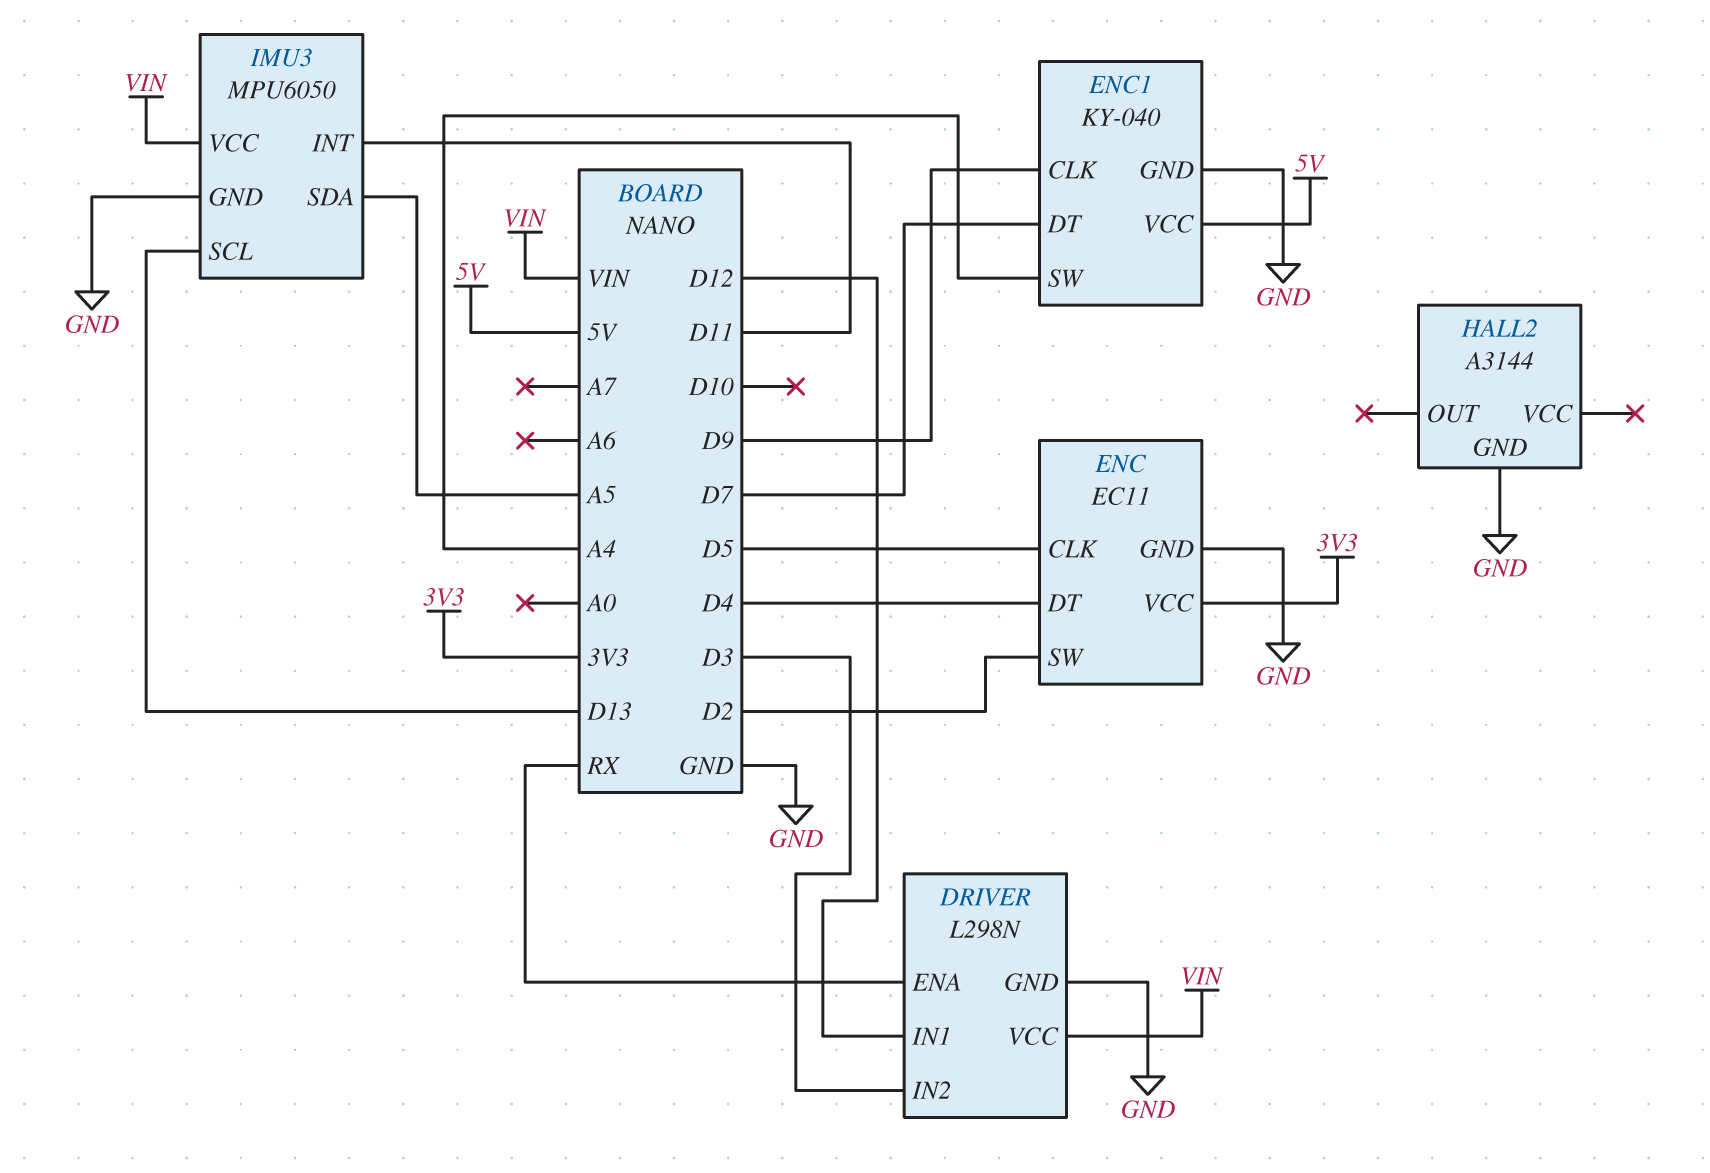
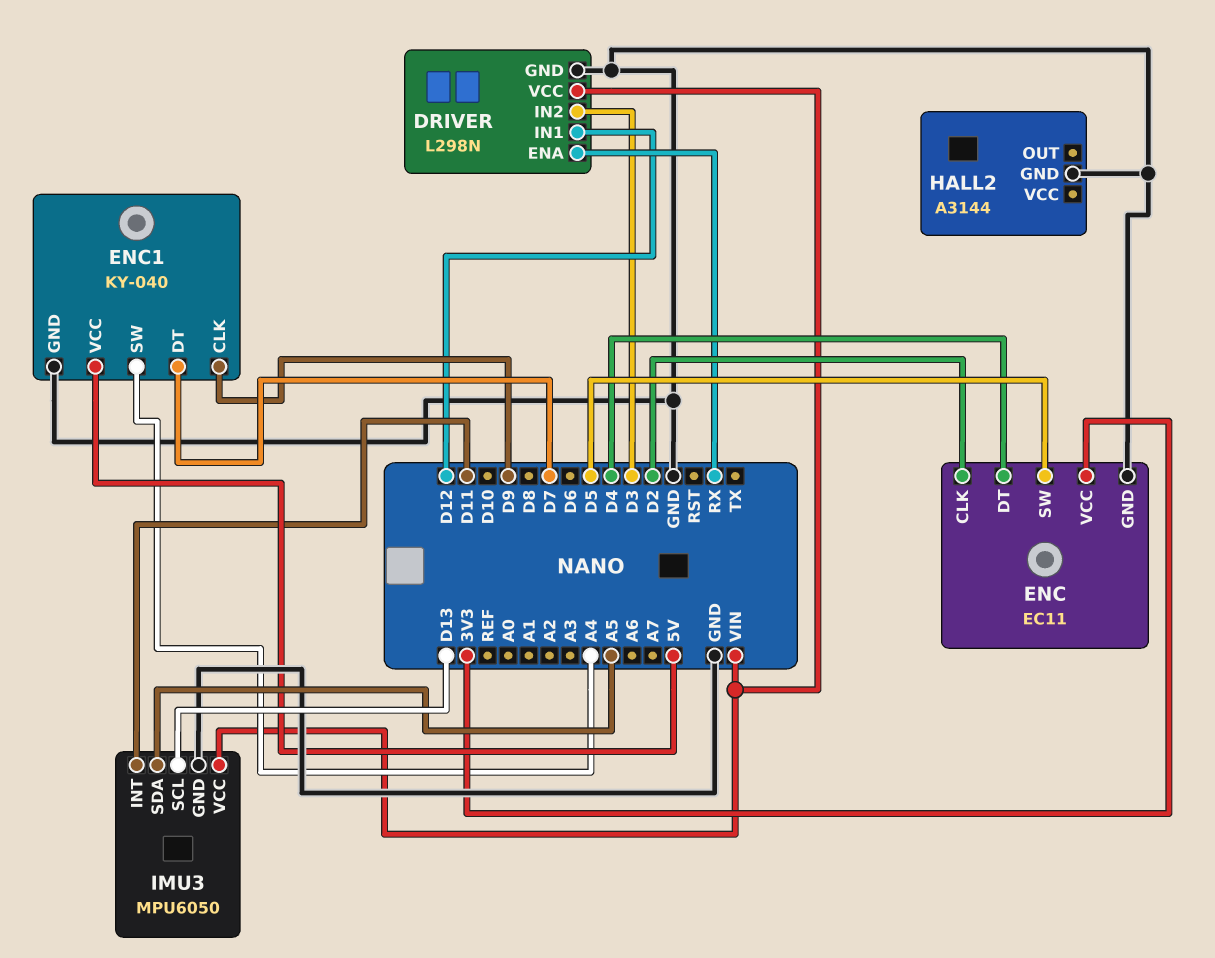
ENC pin CLK: D5 -> D2
ENC pin SW: D2 -> D5

